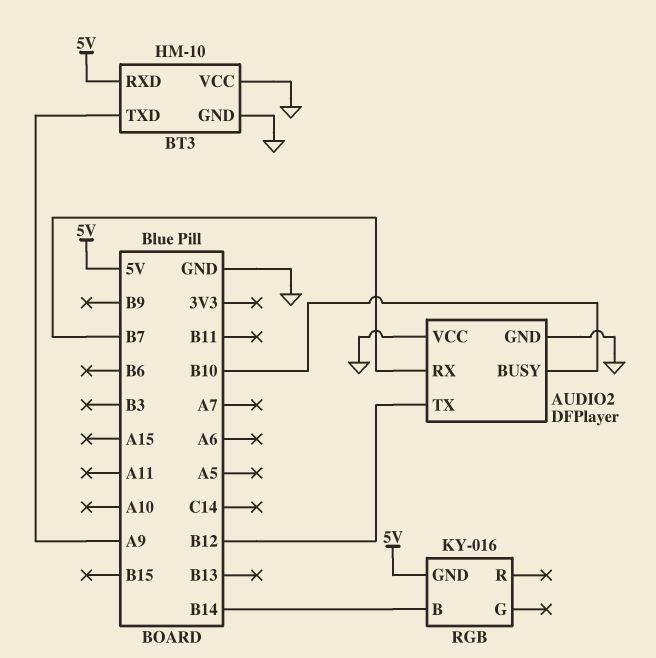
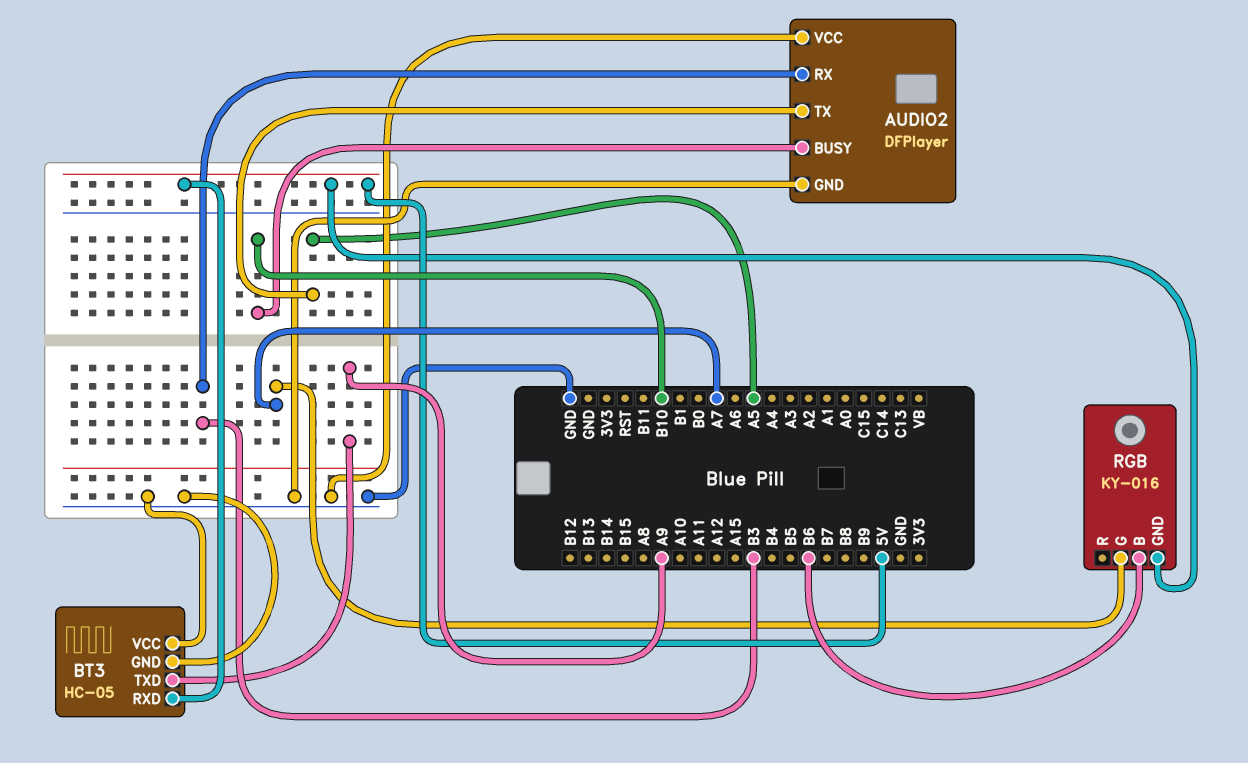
AUDIO2 pin RX: B7 -> B3
AUDIO2 pin TX: B12 -> A5
BT3: HM-10 -> HC-05
RGB pin B: B14 -> B6
RGB pin G: none -> A7

